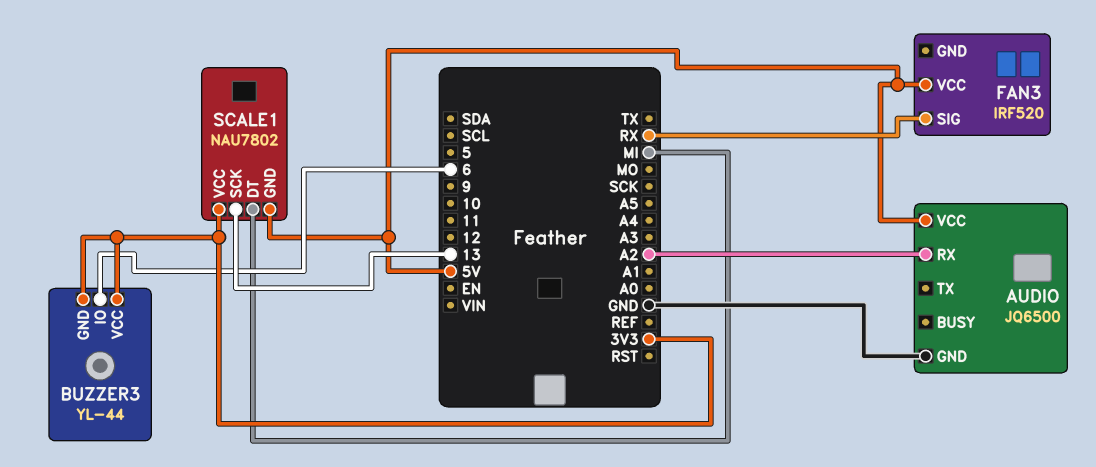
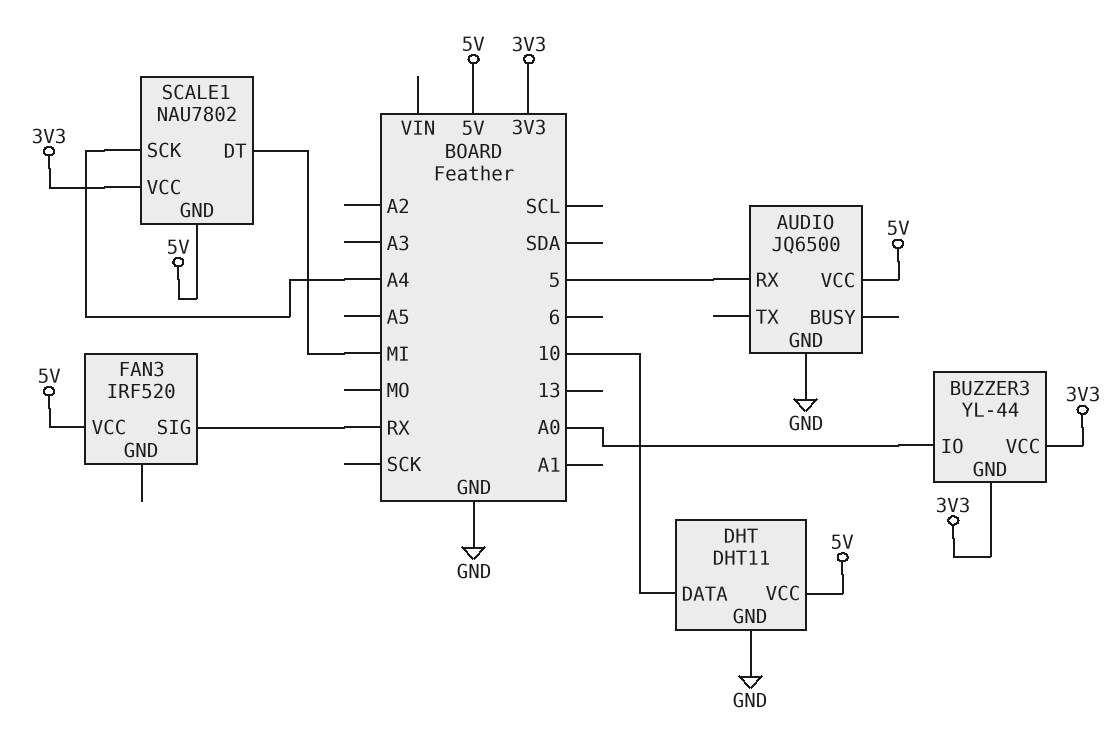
AUDIO pin RX: A2 -> 5
BUZZER3 pin IO: 6 -> A0
DHT: none -> DHT11
DHT pin DATA: none -> 10
DHT pin GND: none -> GND
DHT pin VCC: none -> 5V
SCALE1 pin SCK: 13 -> A4

